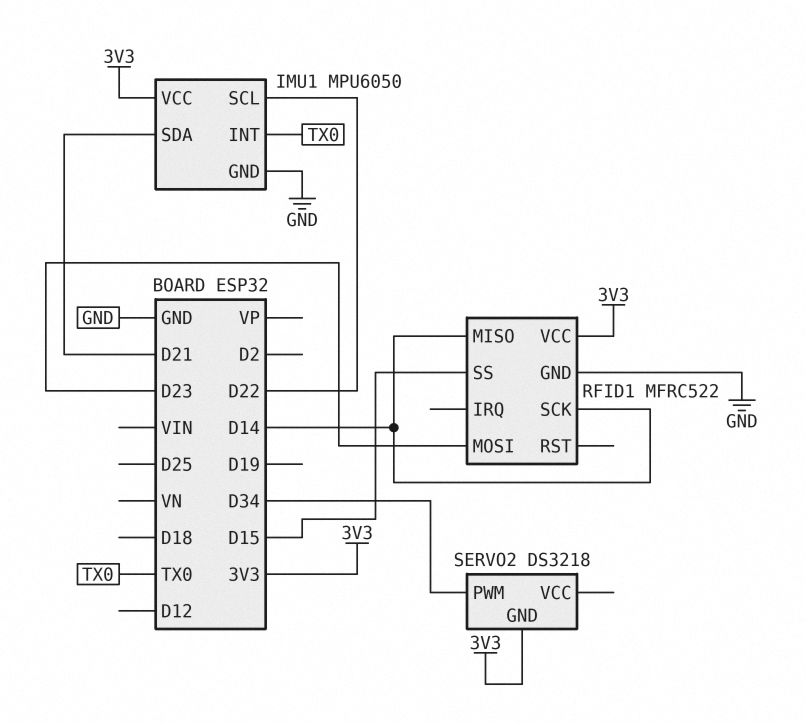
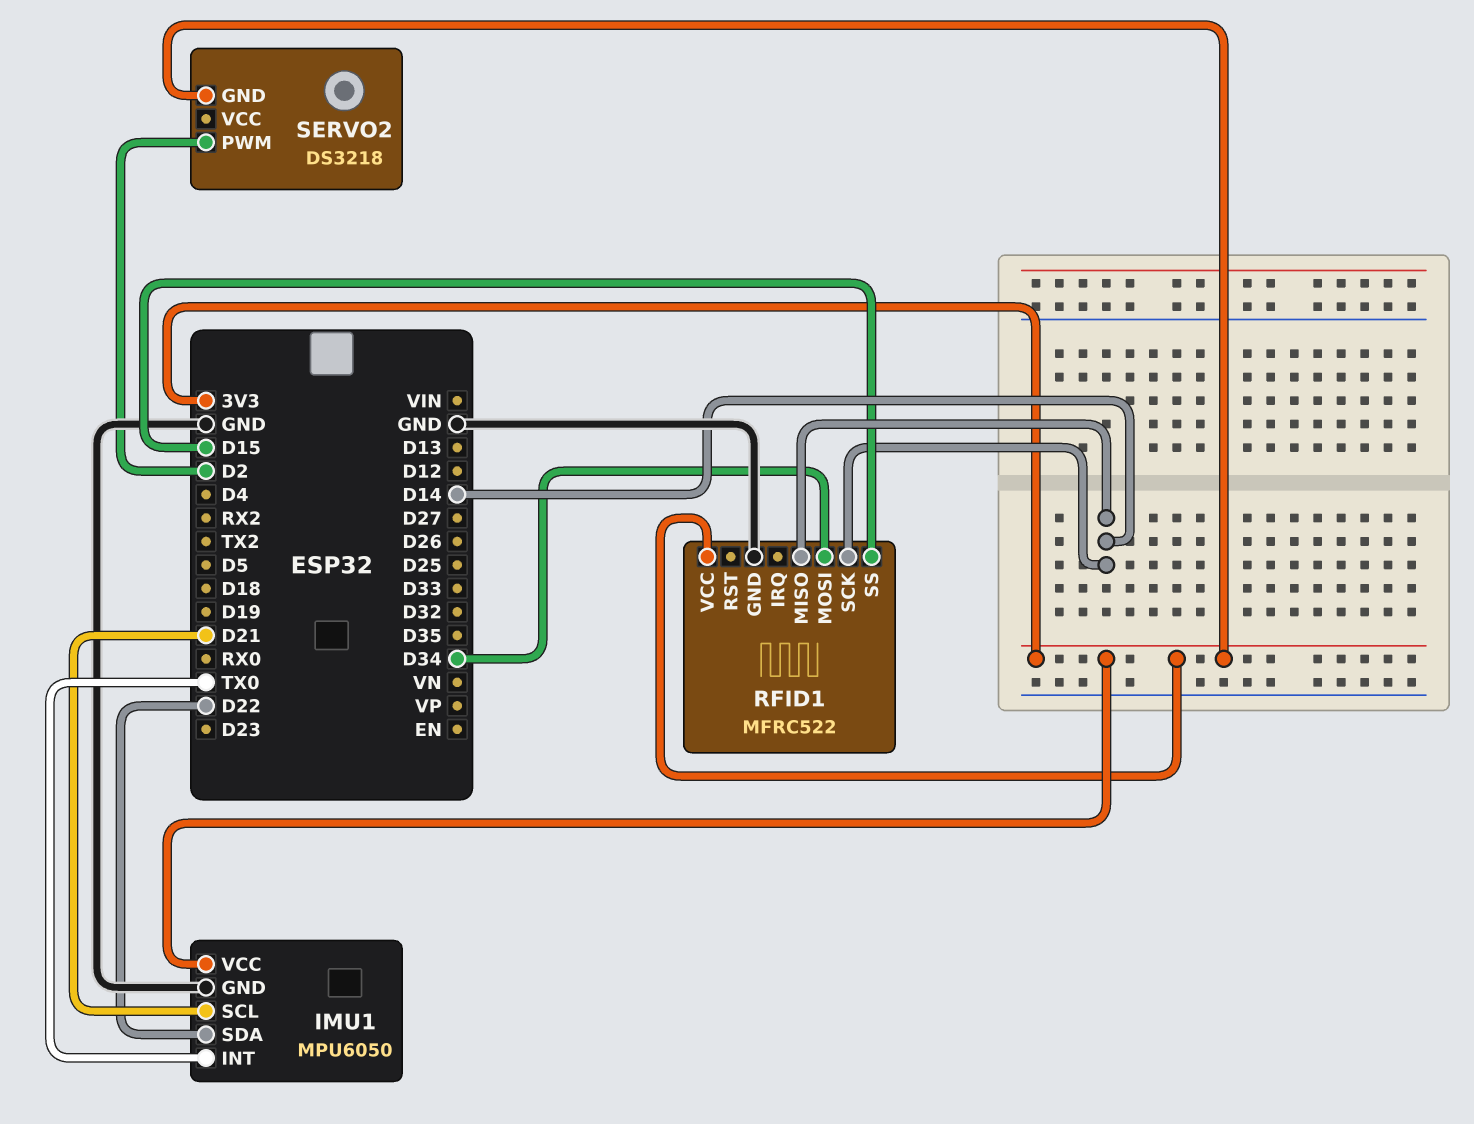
IMU1 pin SCL: D22 -> D21
IMU1 pin SDA: D21 -> D22
RFID1 pin MOSI: D23 -> D34
SERVO2 pin PWM: D34 -> D2

